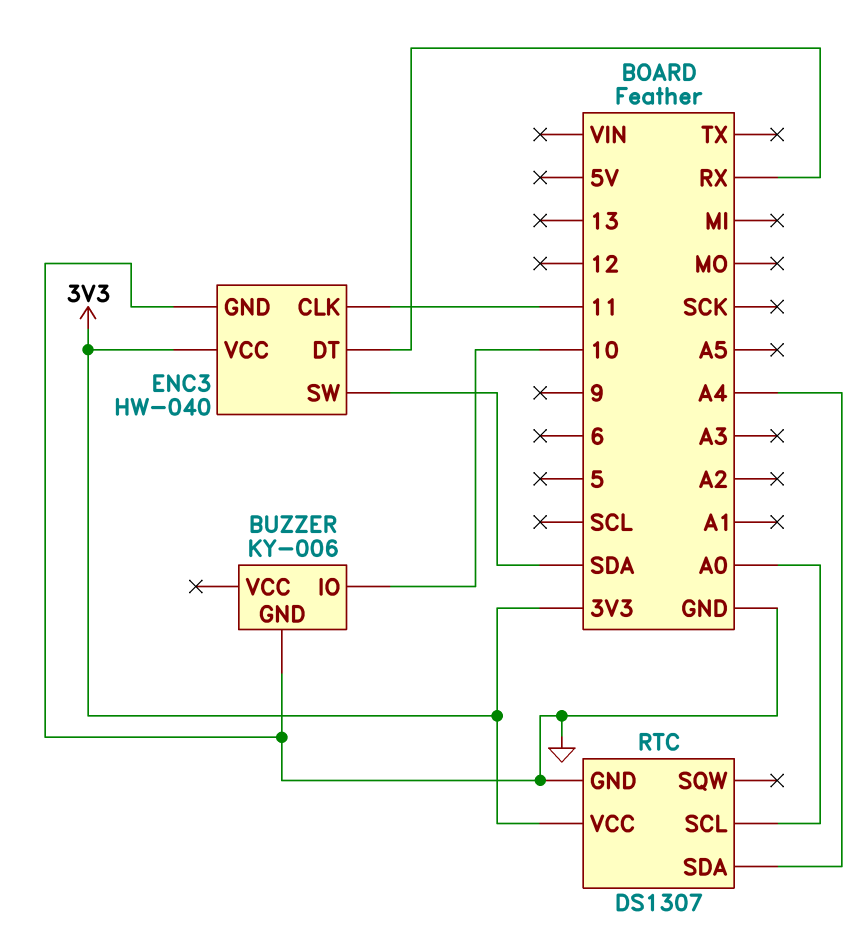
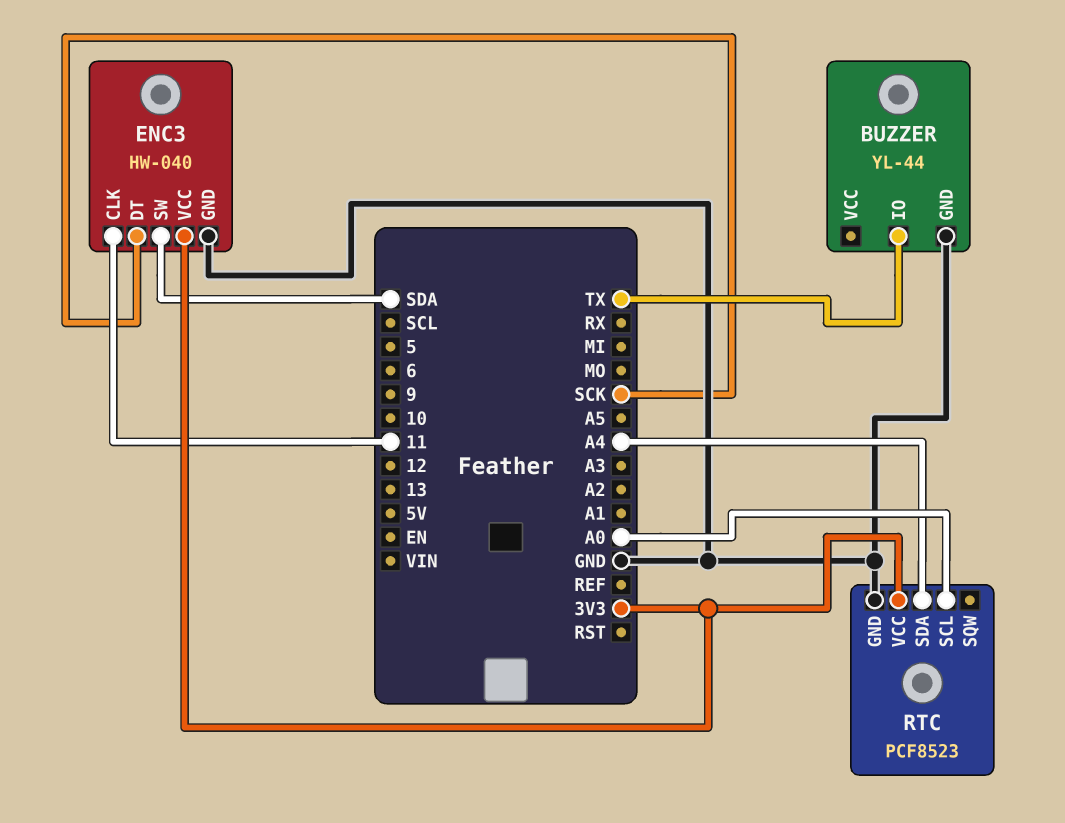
BUZZER: KY-006 -> YL-44
BUZZER pin IO: 10 -> TX
ENC3 pin DT: RX -> SCK
RTC: DS1307 -> PCF8523

